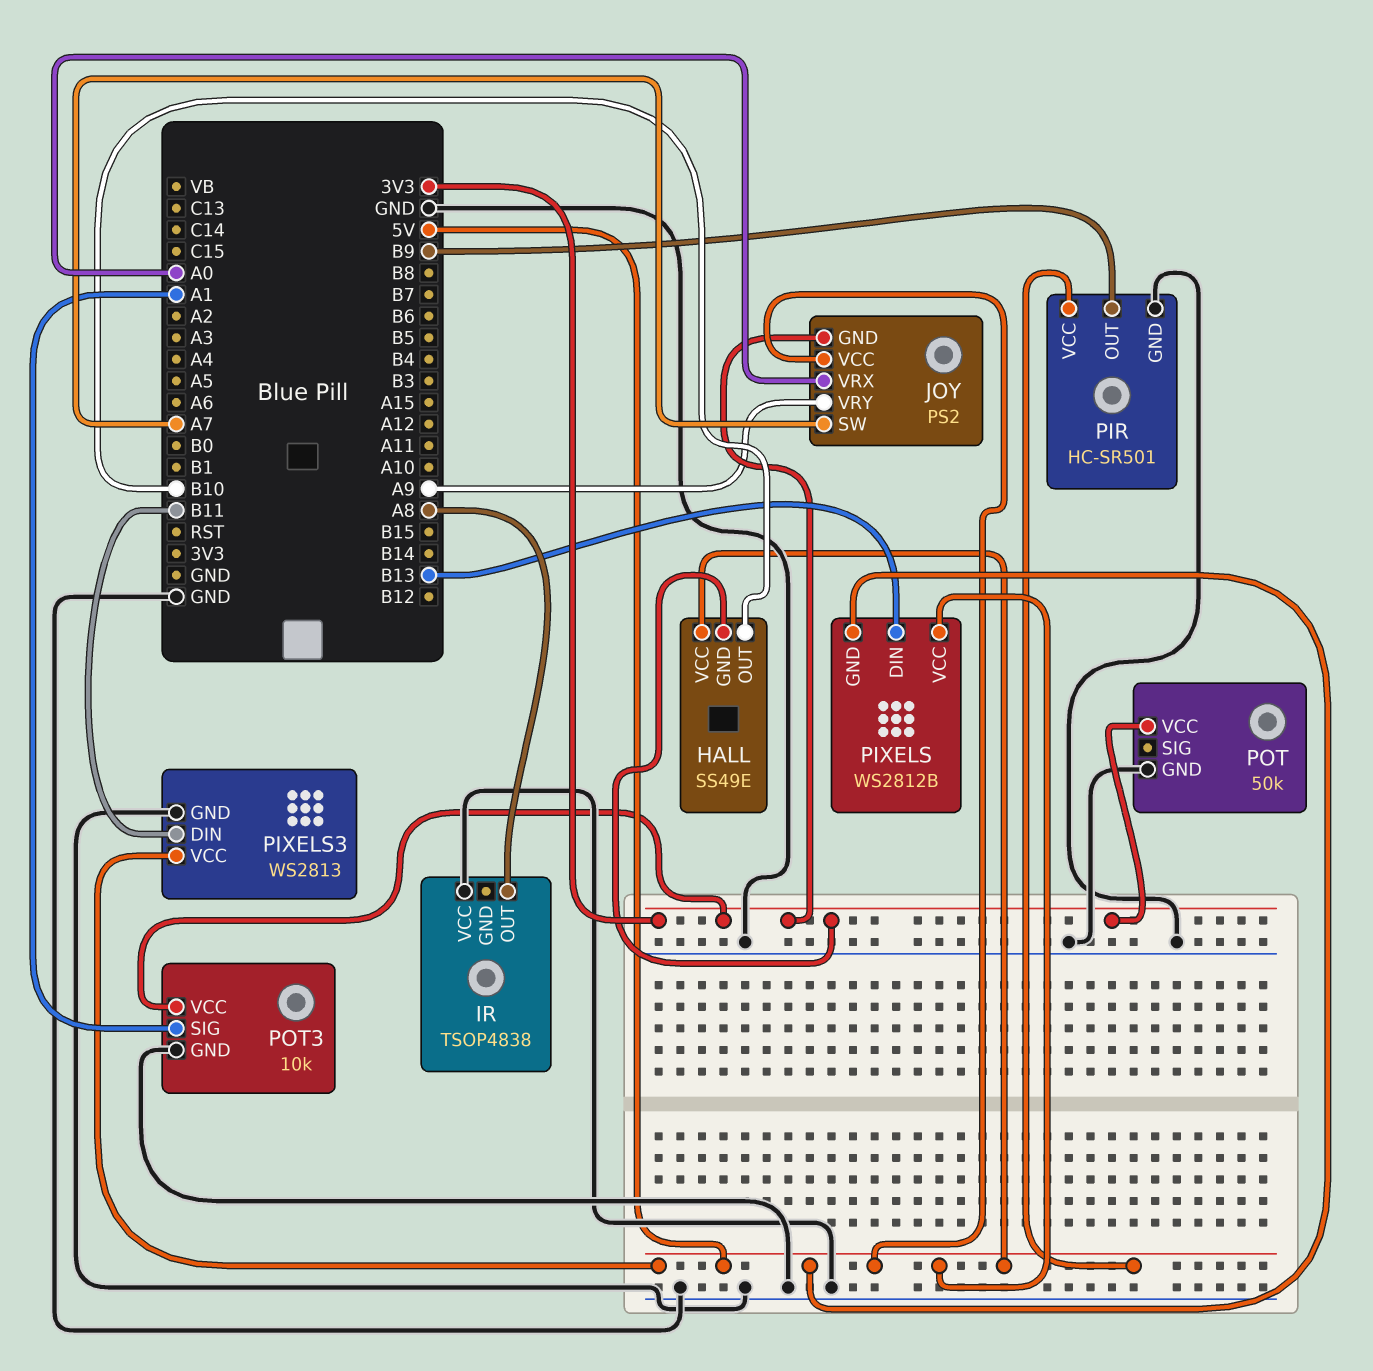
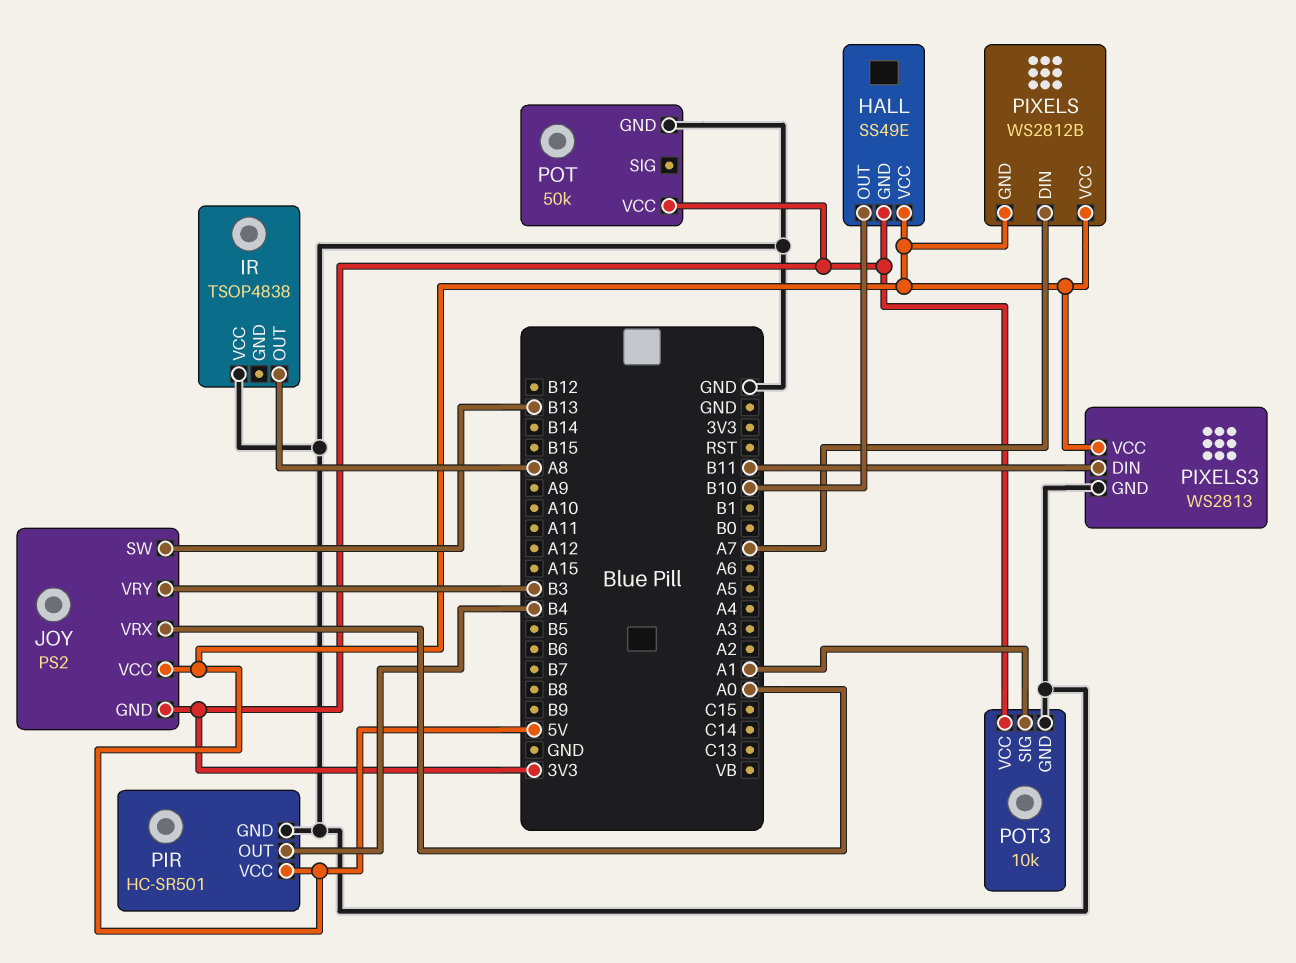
JOY pin SW: A7 -> B13
JOY pin VRY: A9 -> B3
PIR pin OUT: B9 -> B4
PIXELS pin DIN: B13 -> A7

